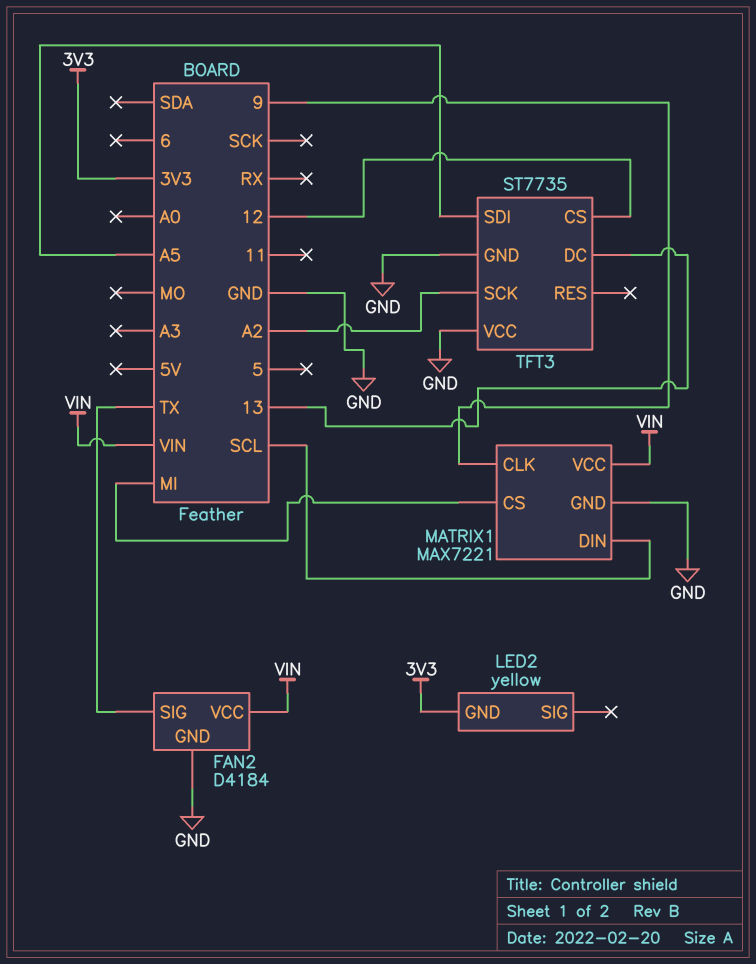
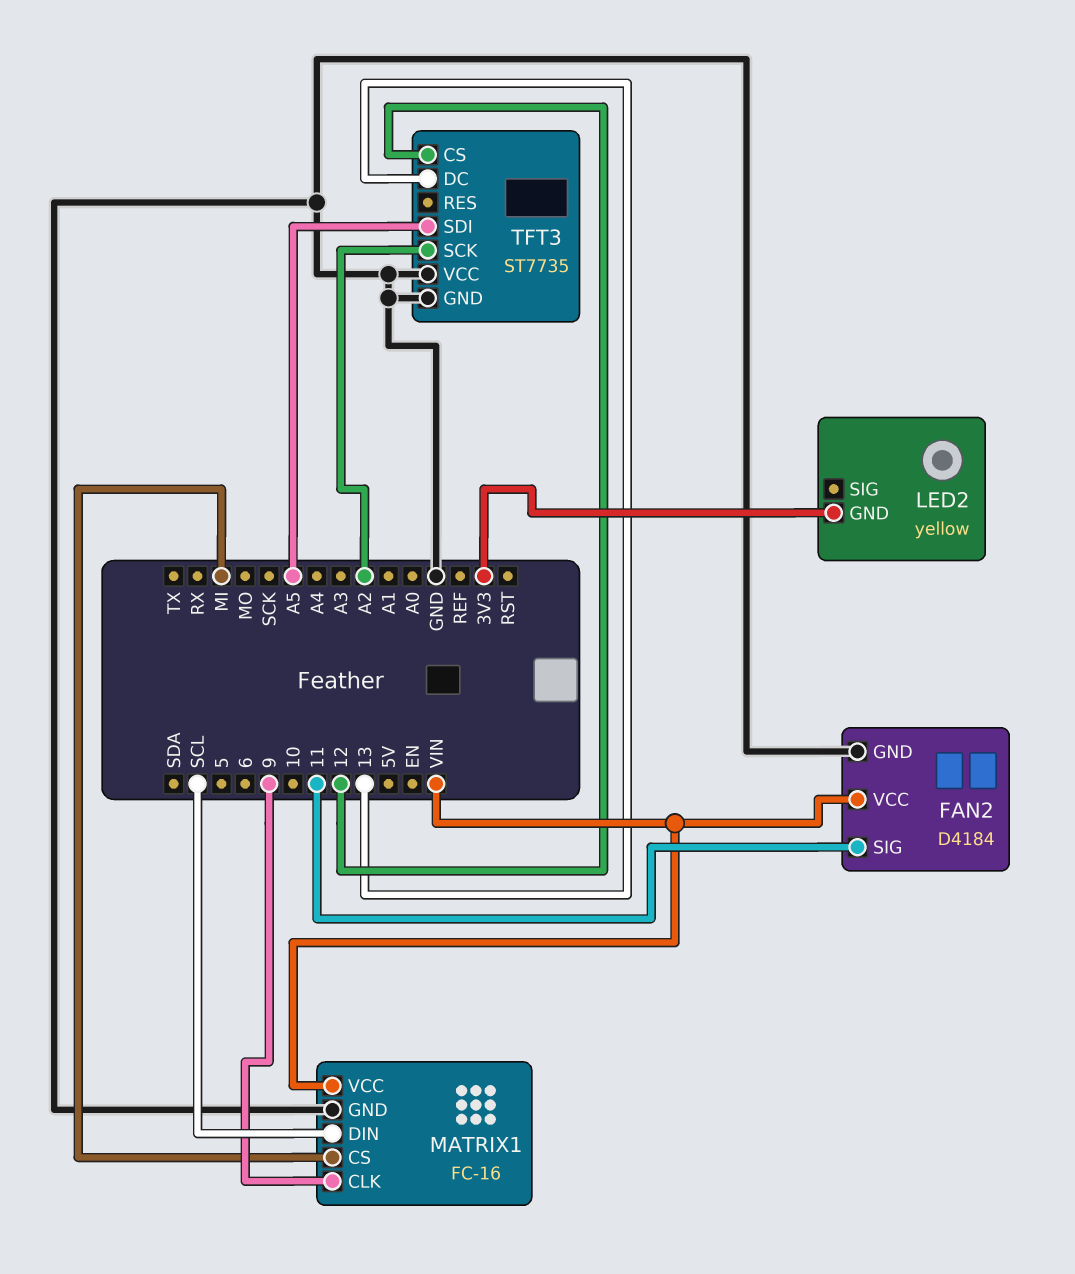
FAN2 pin SIG: TX -> 11
MATRIX1: MAX7221 -> FC-16

